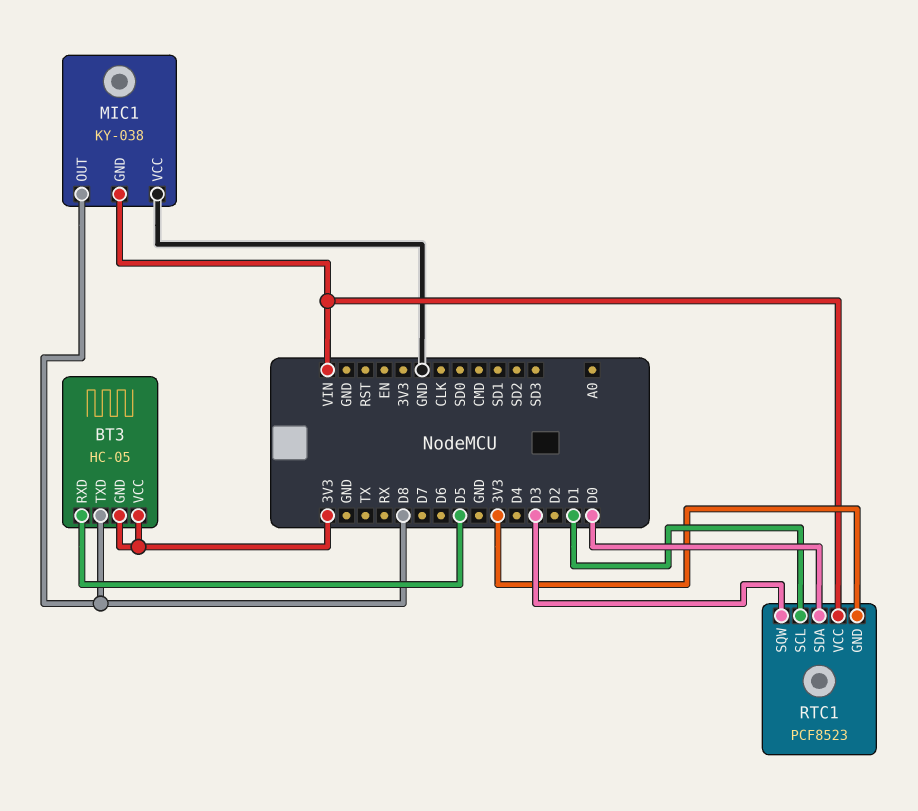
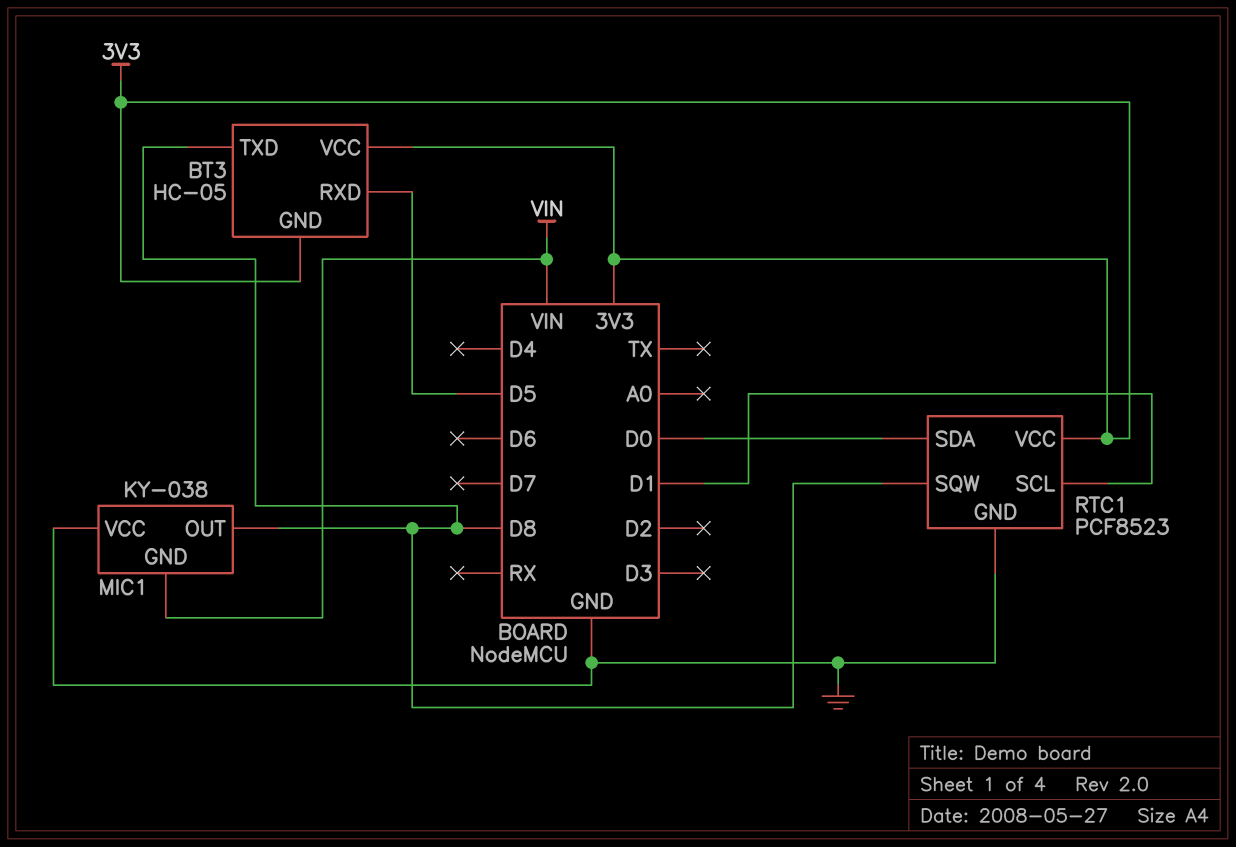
RTC1 pin GND: 3V3 -> GND
RTC1 pin SQW: D3 -> D8
RTC1 pin VCC: VIN -> 3V3

